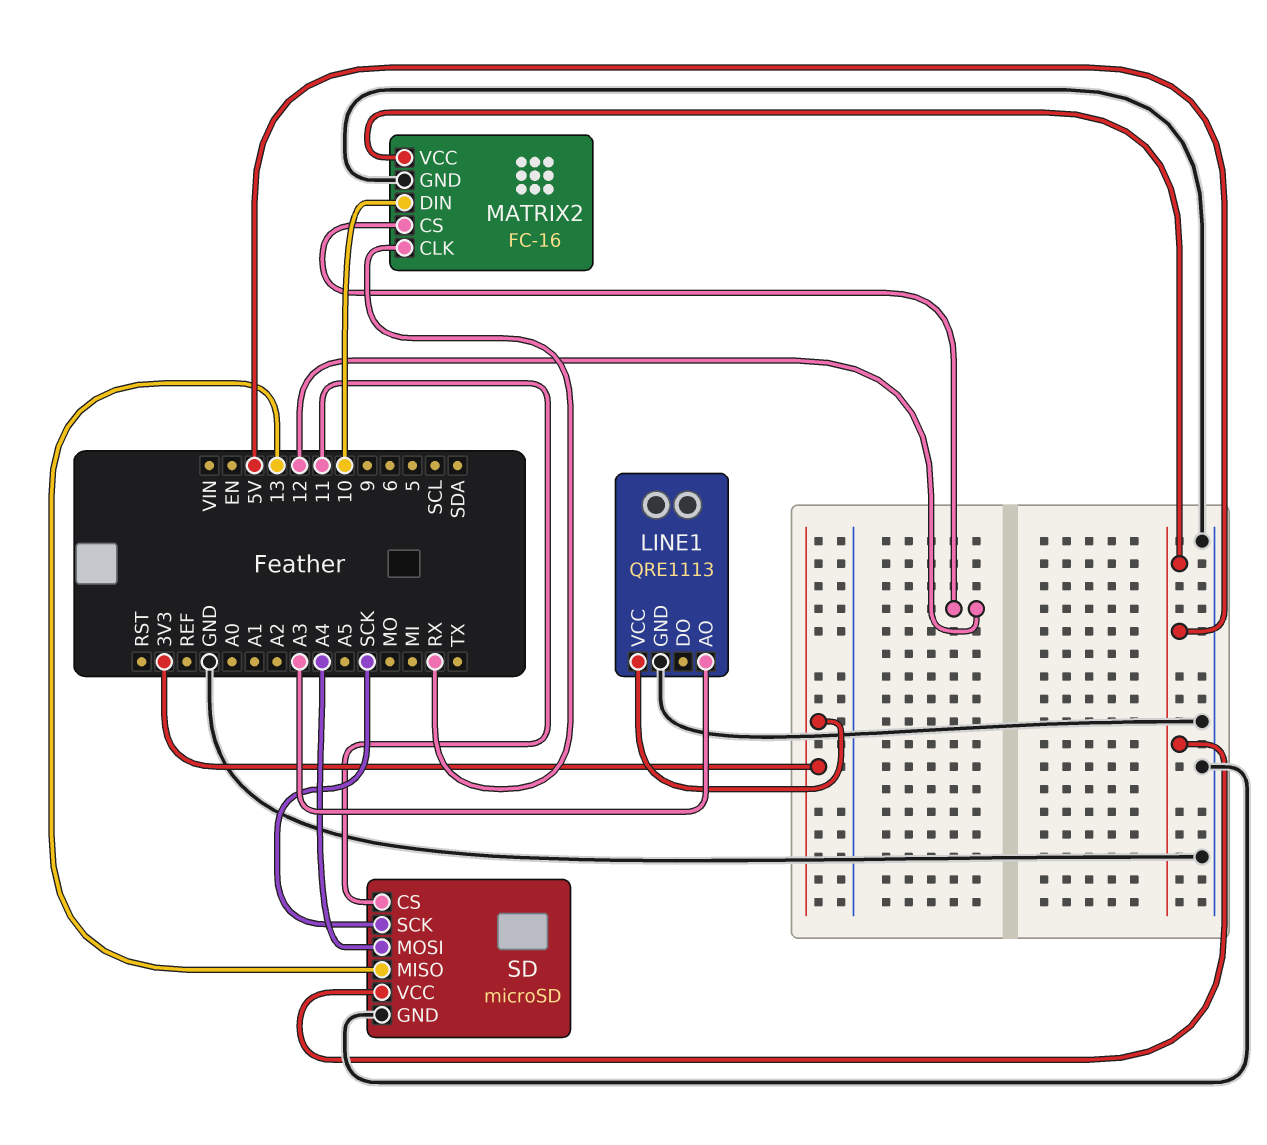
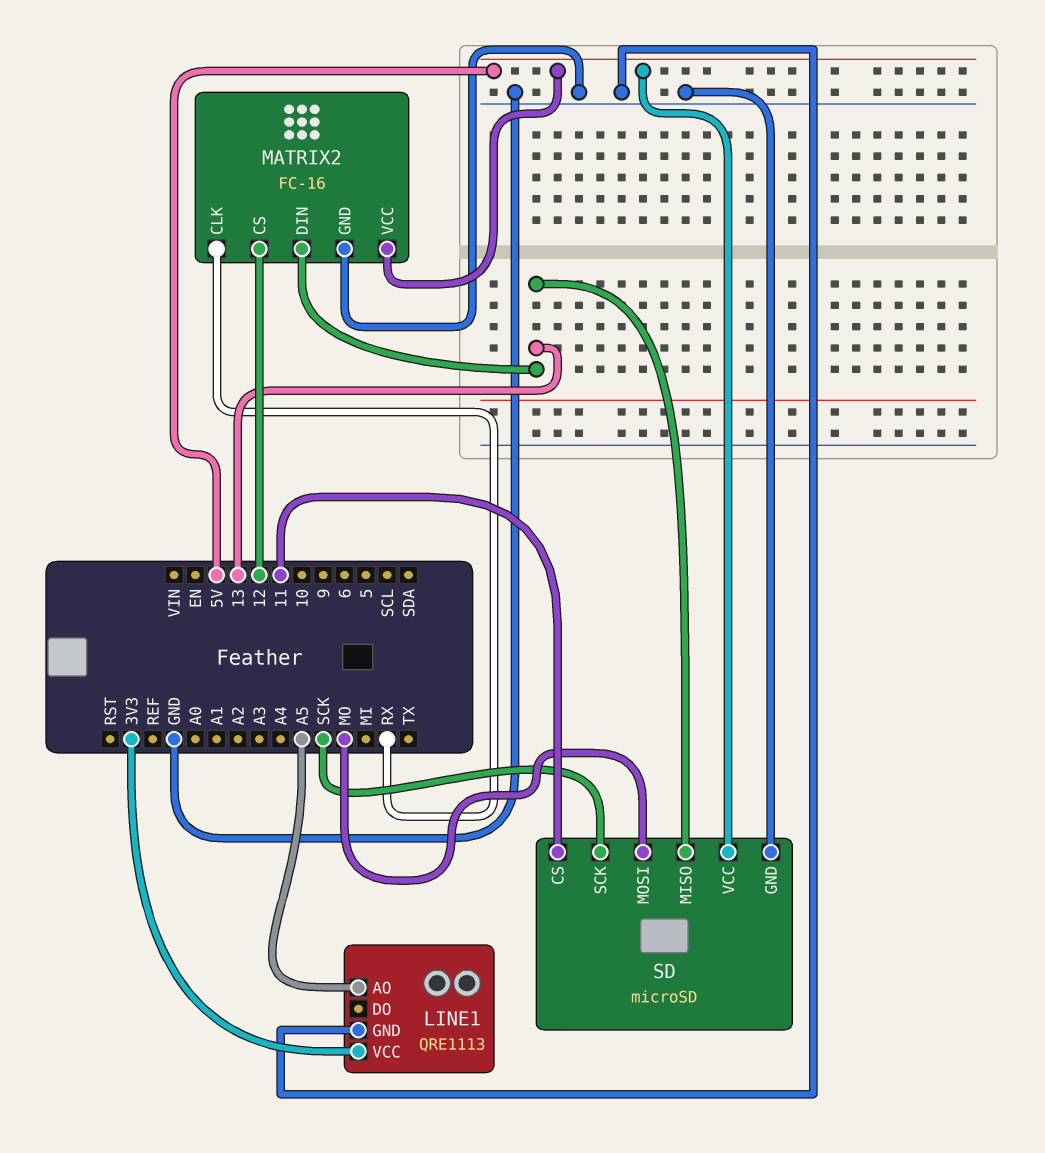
LINE1 pin AO: A3 -> A5
MATRIX2 pin DIN: 10 -> 13
SD pin MOSI: A4 -> MO

